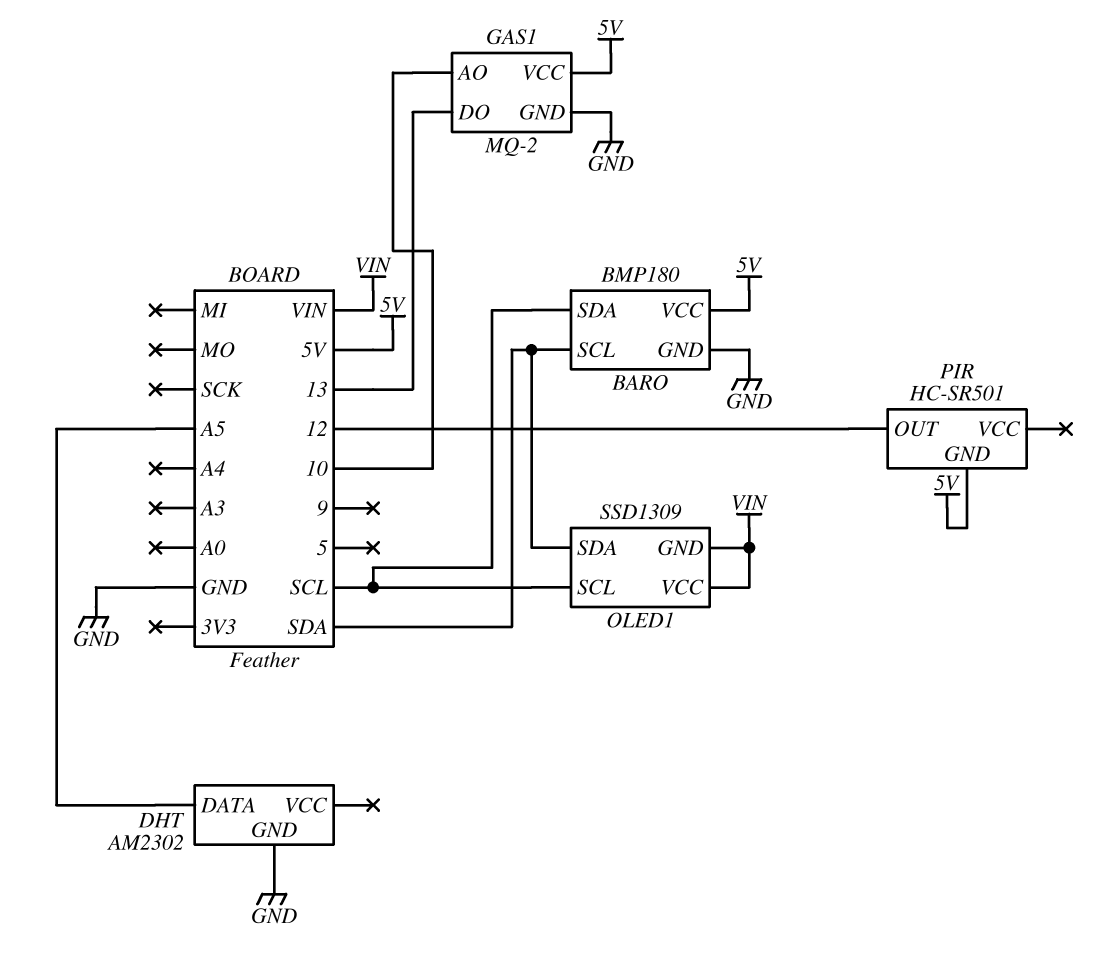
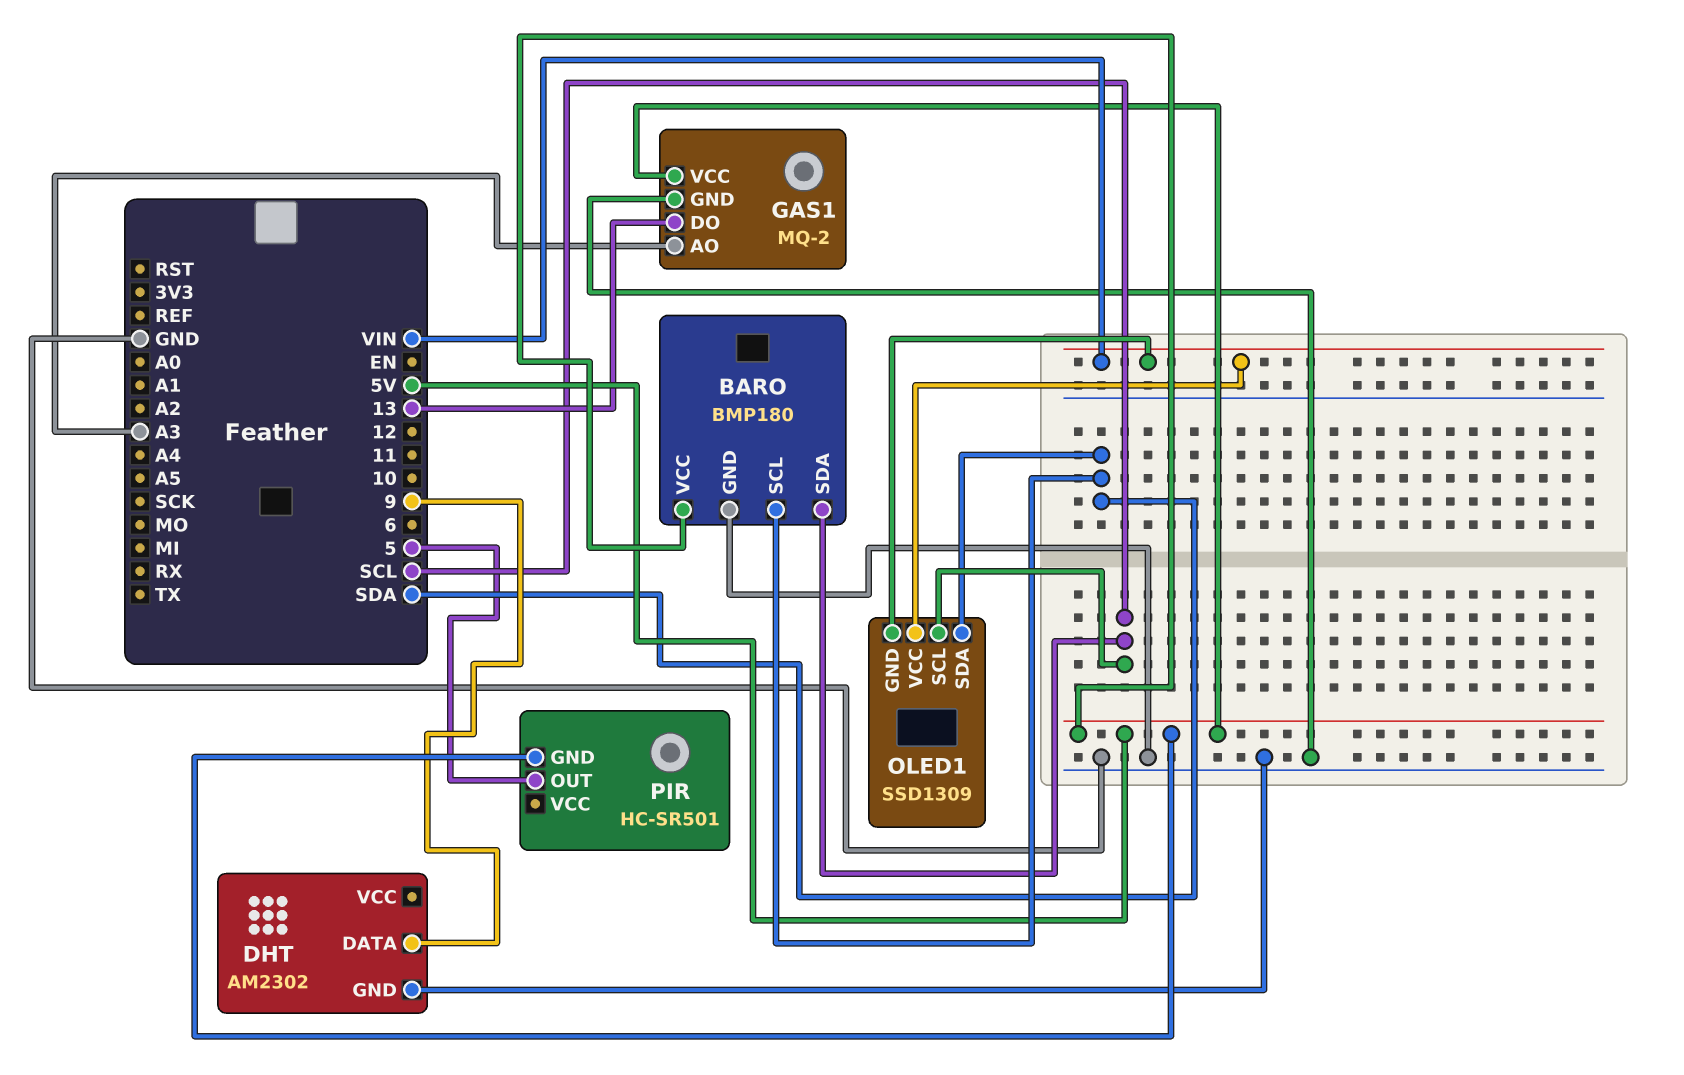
DHT pin DATA: A5 -> 9
GAS1 pin AO: 10 -> A3
PIR pin OUT: 12 -> 5

